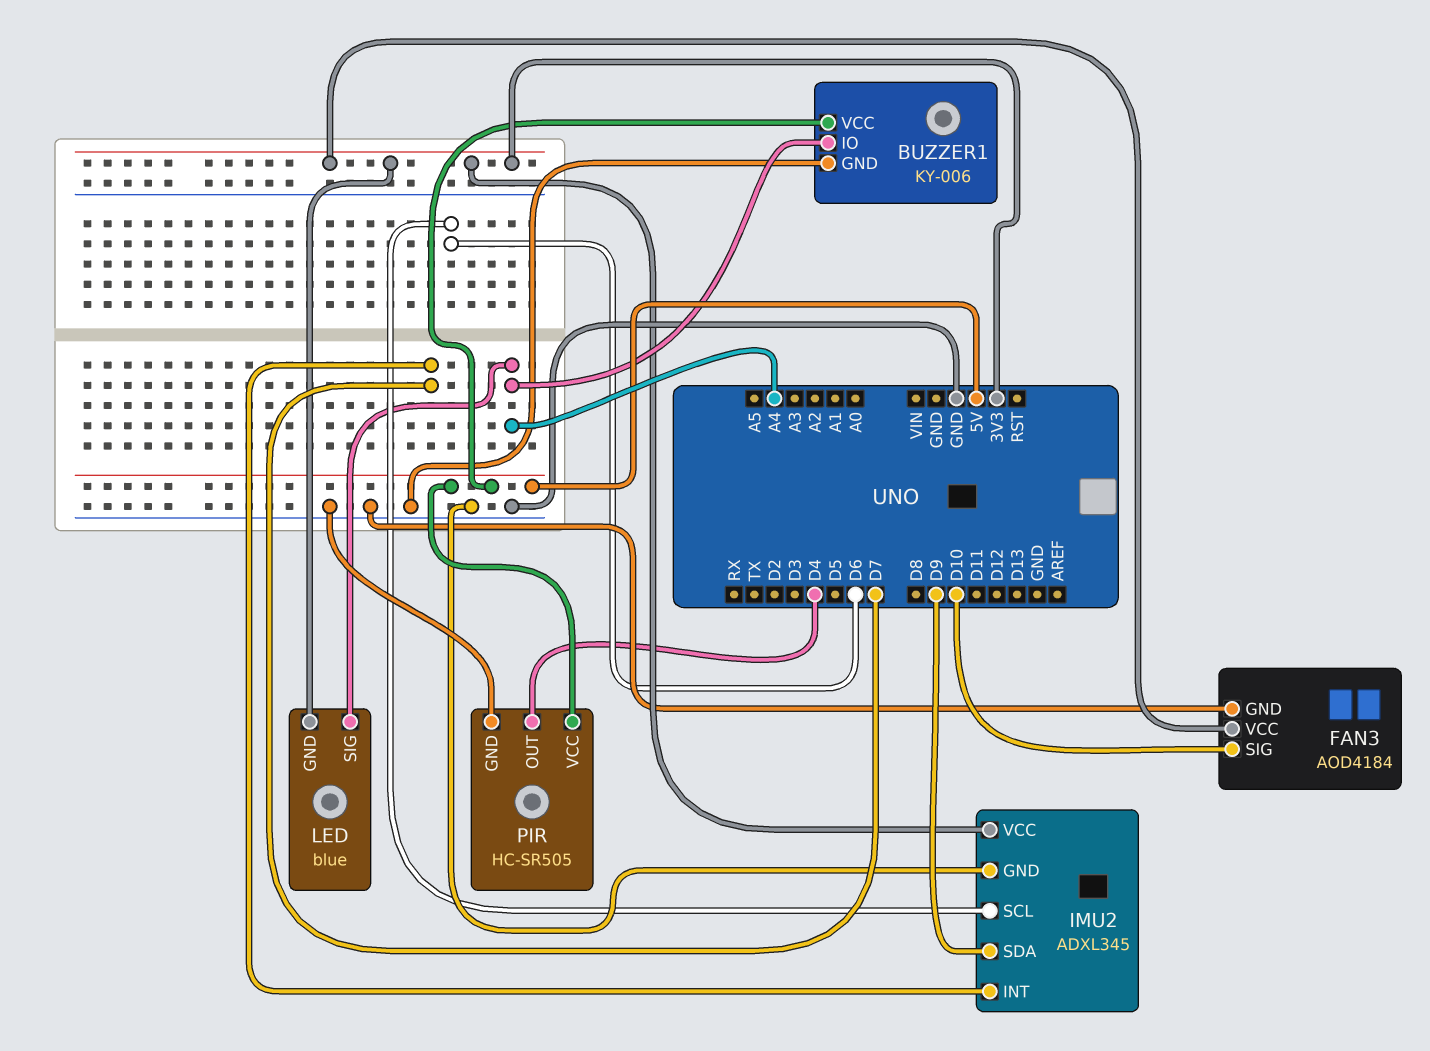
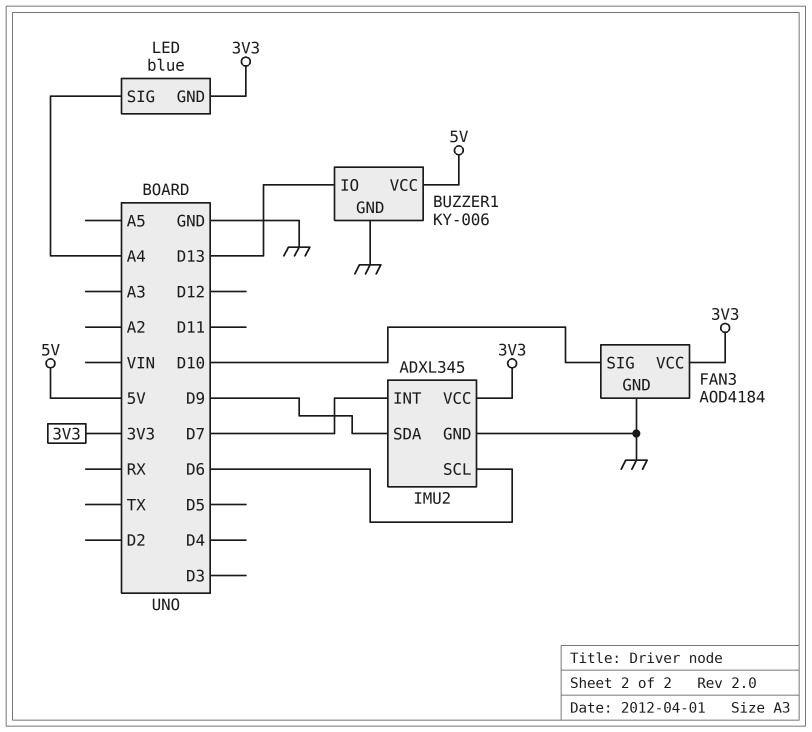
BUZZER1 pin IO: A4 -> D13
PIR: HC-SR505 -> none
PIR pin GND: GND -> none
PIR pin OUT: D4 -> none
PIR pin VCC: 5V -> none

